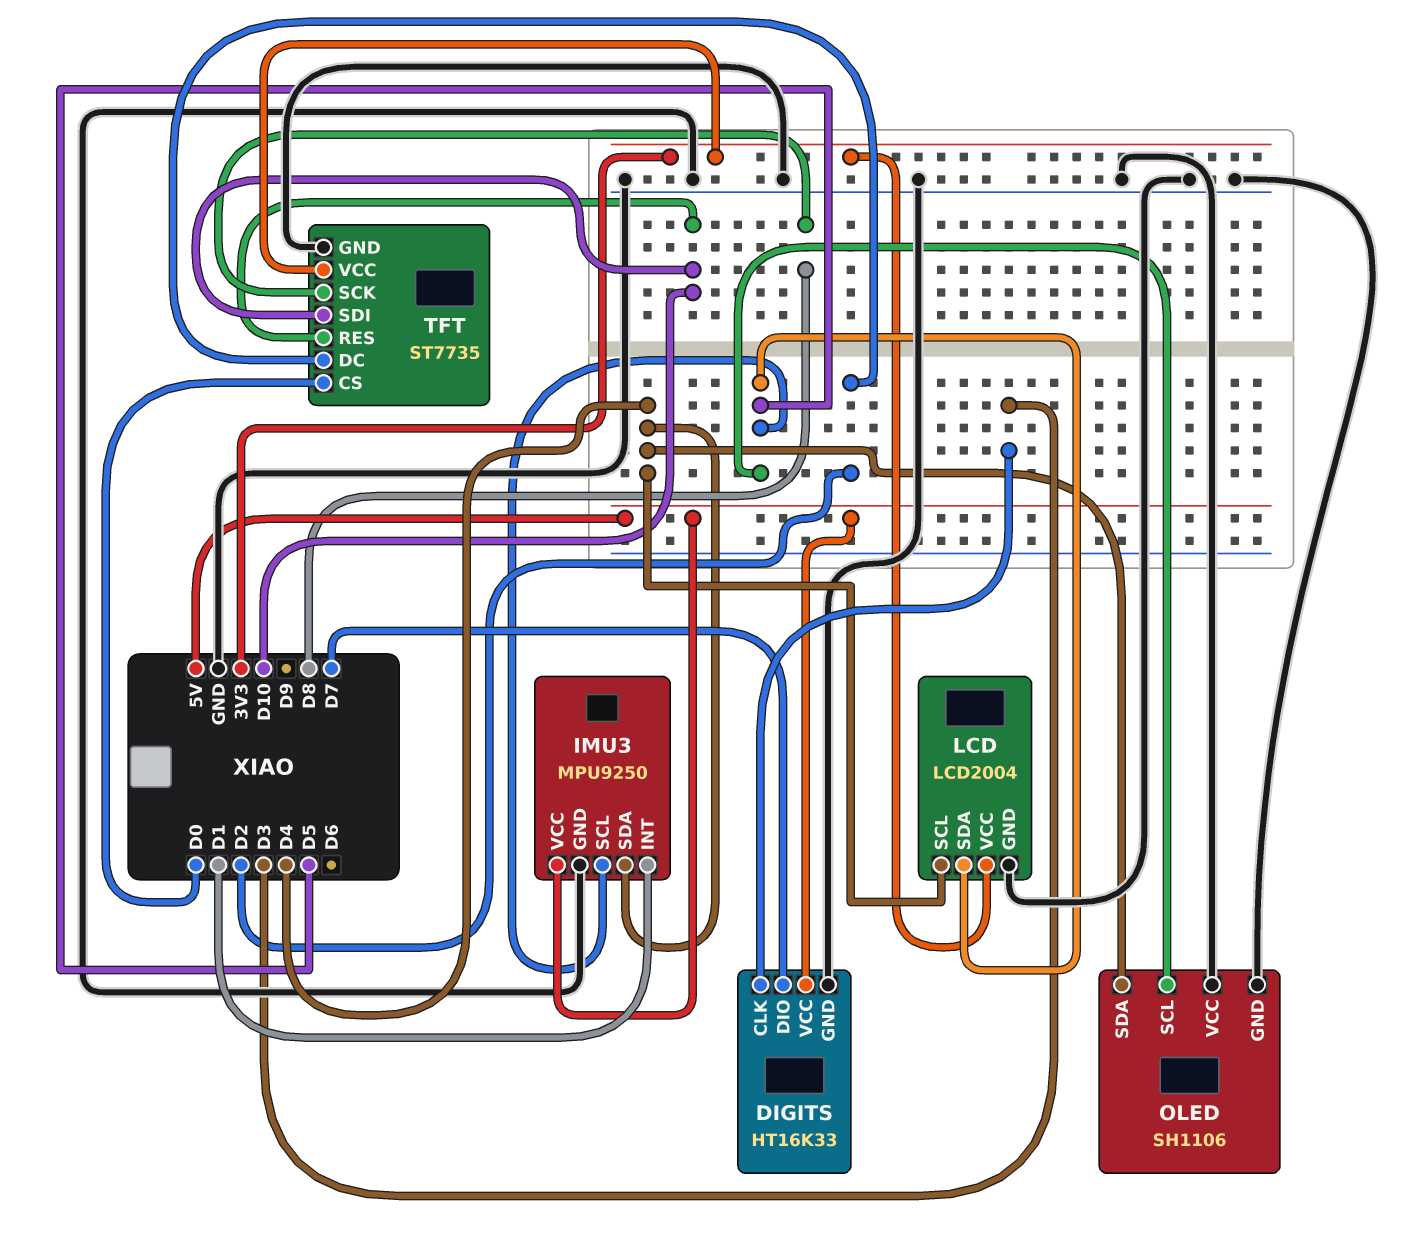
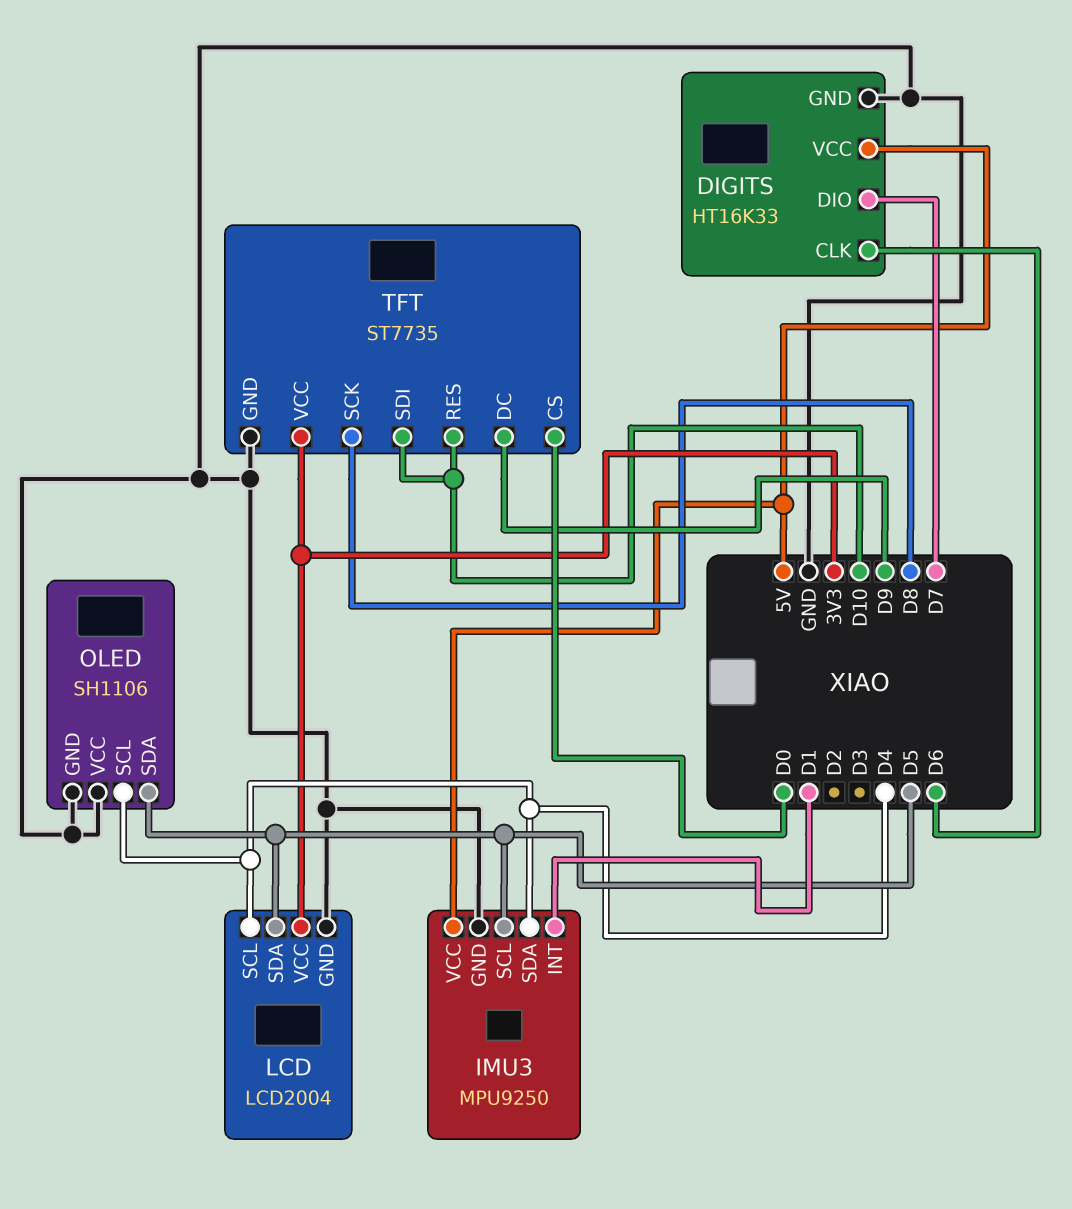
DIGITS pin CLK: D3 -> D6
OLED pin SCL: D5 -> D4
OLED pin SDA: D4 -> D5
TFT pin DC: D2 -> D9

